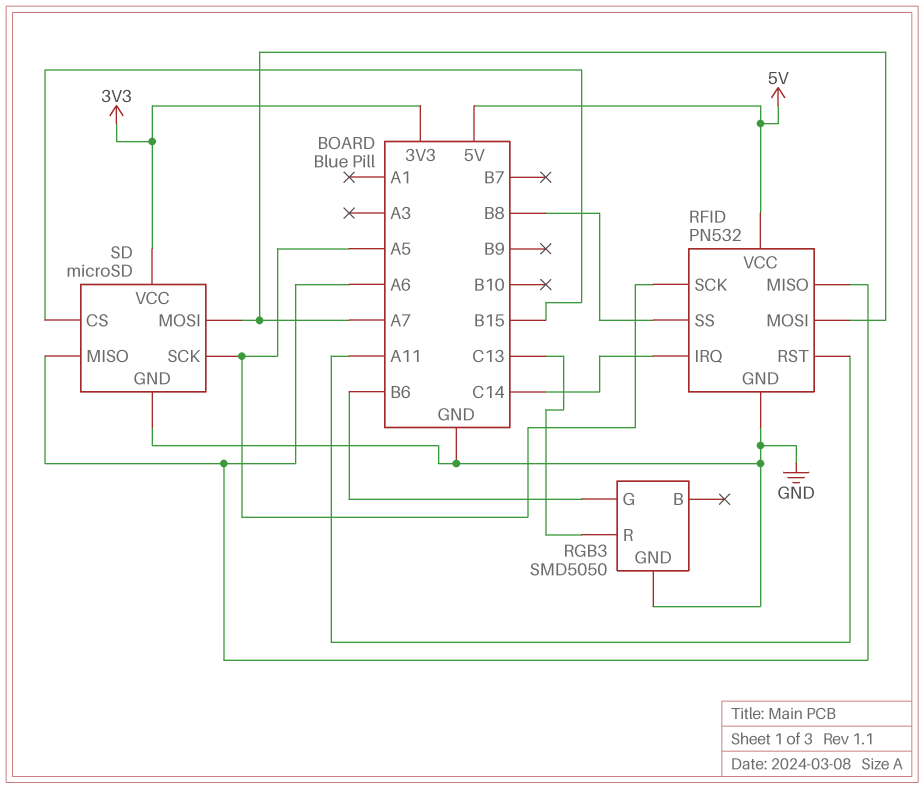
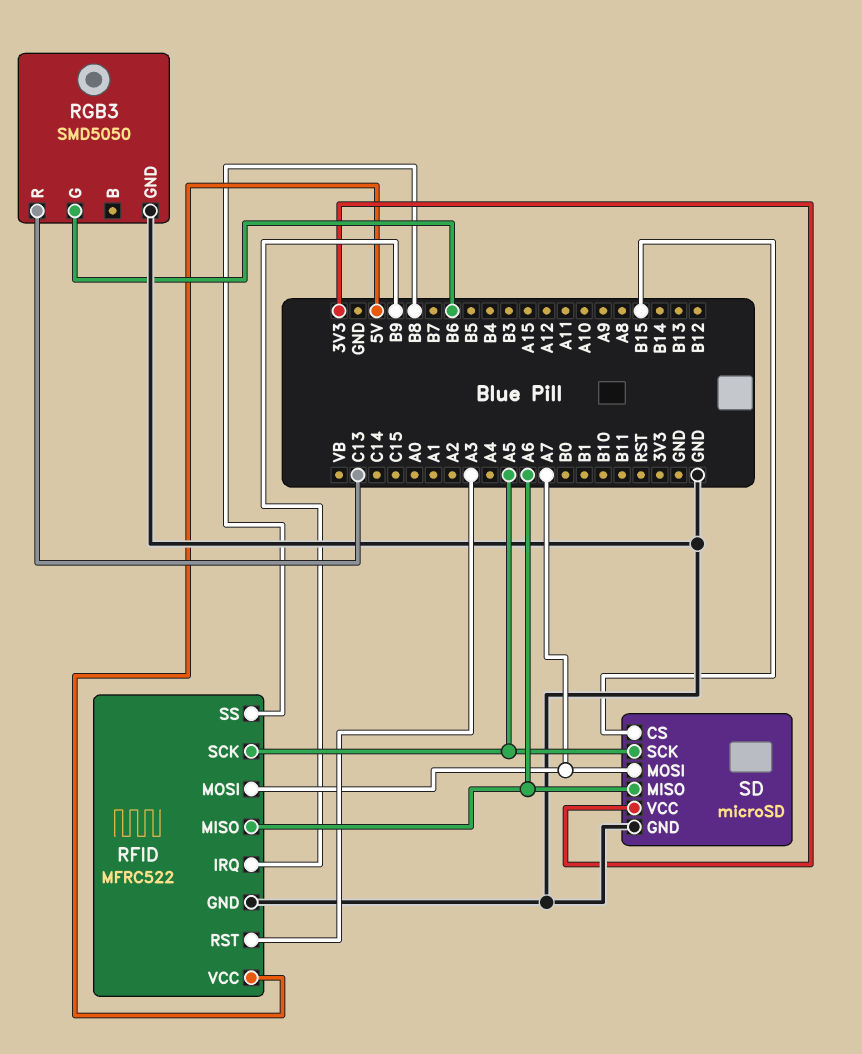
RFID: PN532 -> MFRC522
RFID pin IRQ: C14 -> B9
RFID pin RST: A11 -> A3

